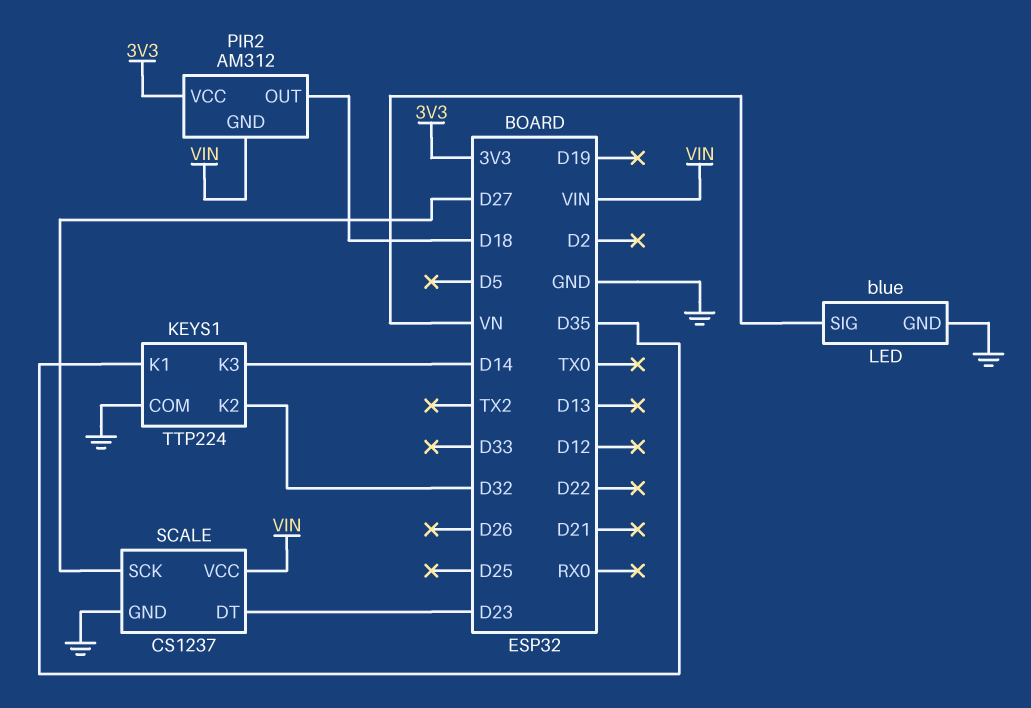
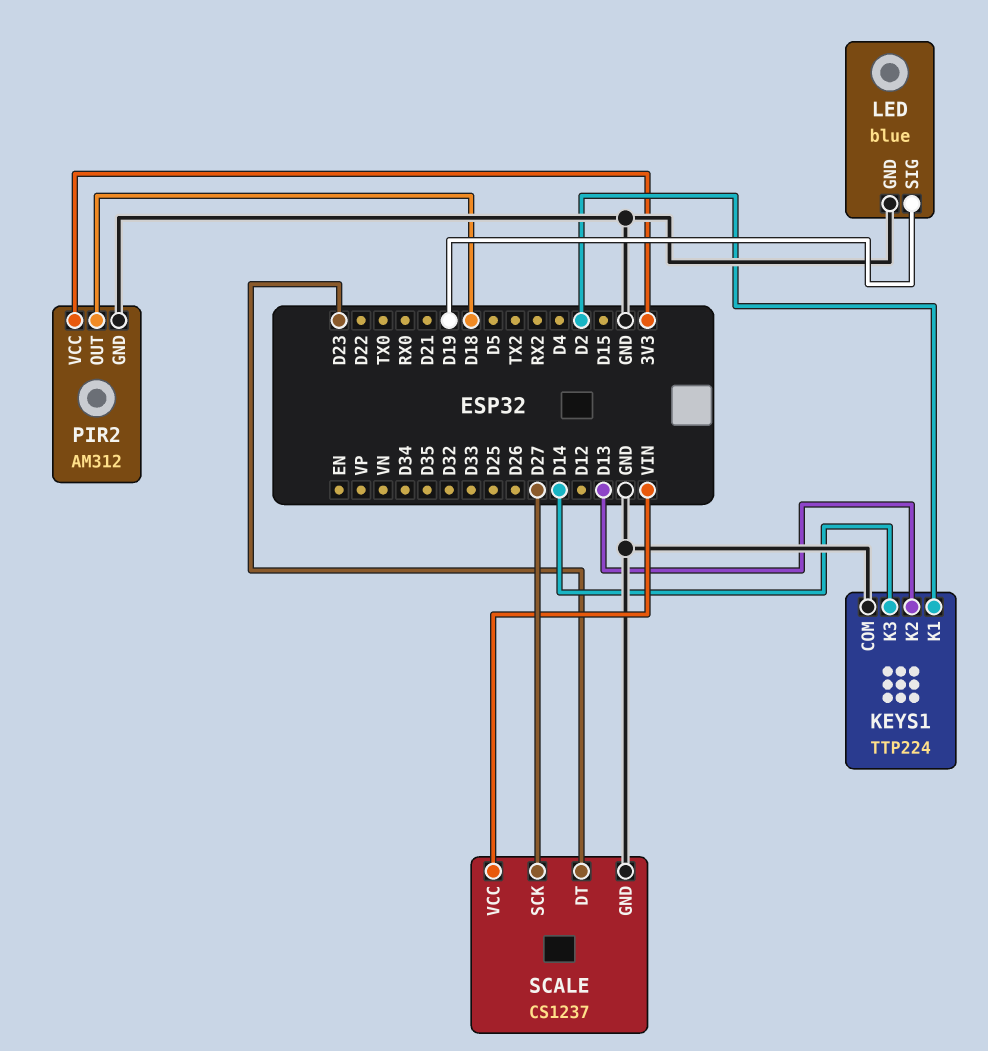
KEYS1 pin K1: D35 -> D2
KEYS1 pin K2: D32 -> D13
LED pin SIG: VN -> D19
PIR2 pin GND: VIN -> GND

